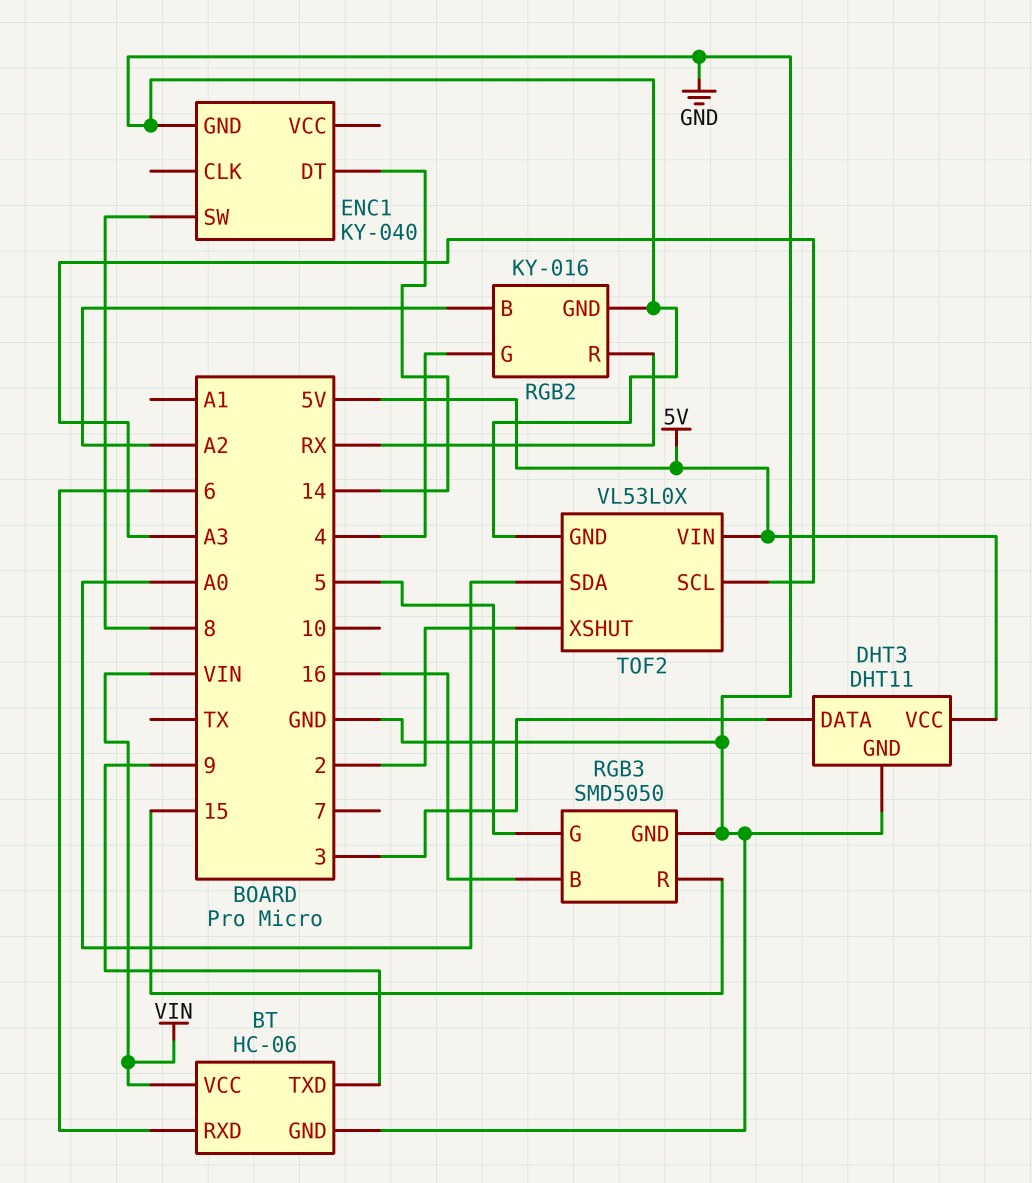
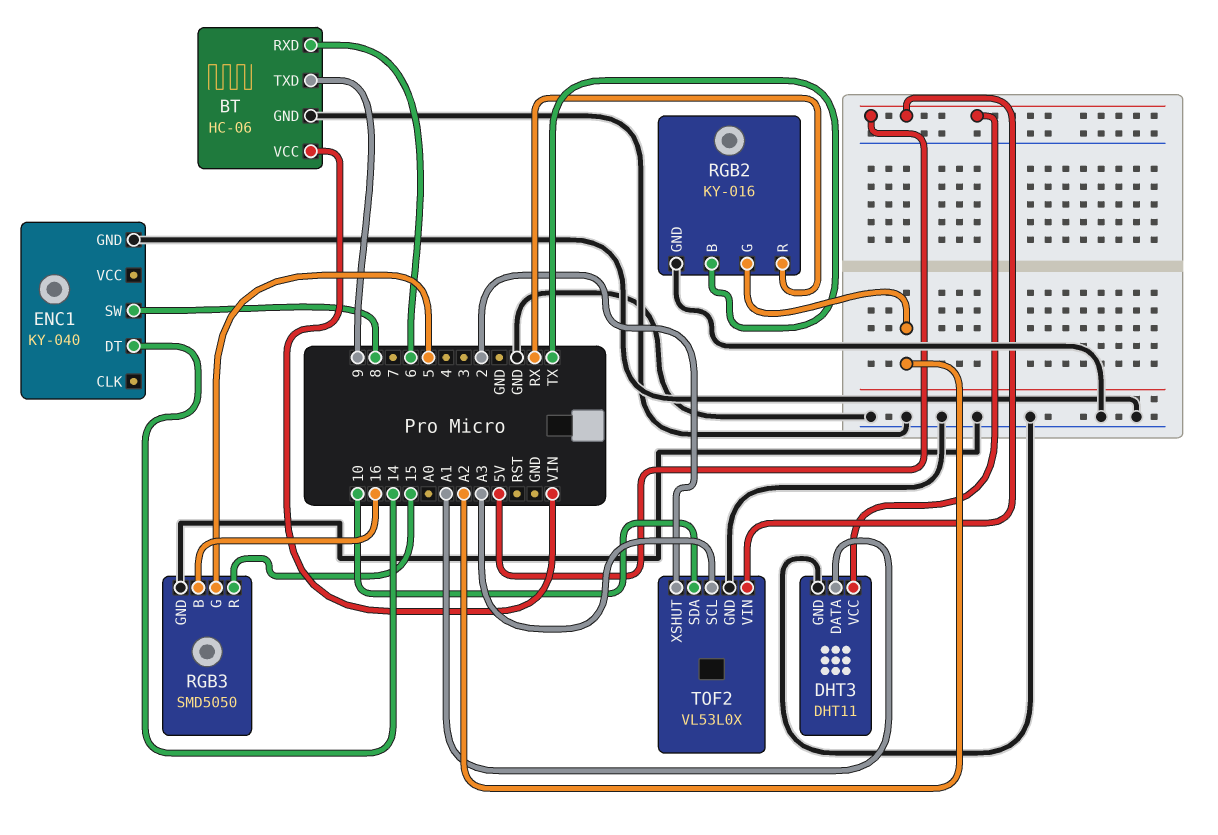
DHT3 pin DATA: 3 -> A1
RGB2 pin B: A2 -> TX
RGB2 pin G: 4 -> A2
TOF2 pin SDA: A0 -> 10

